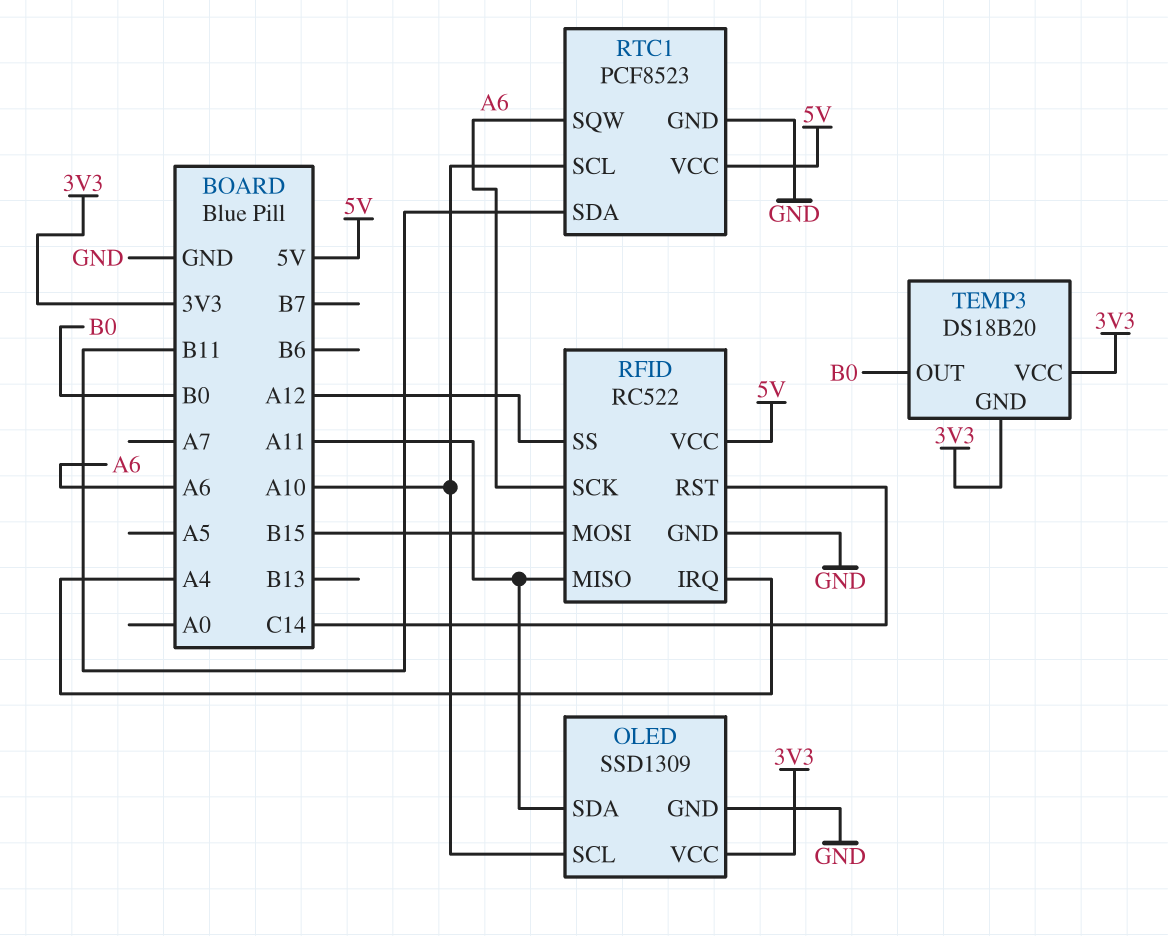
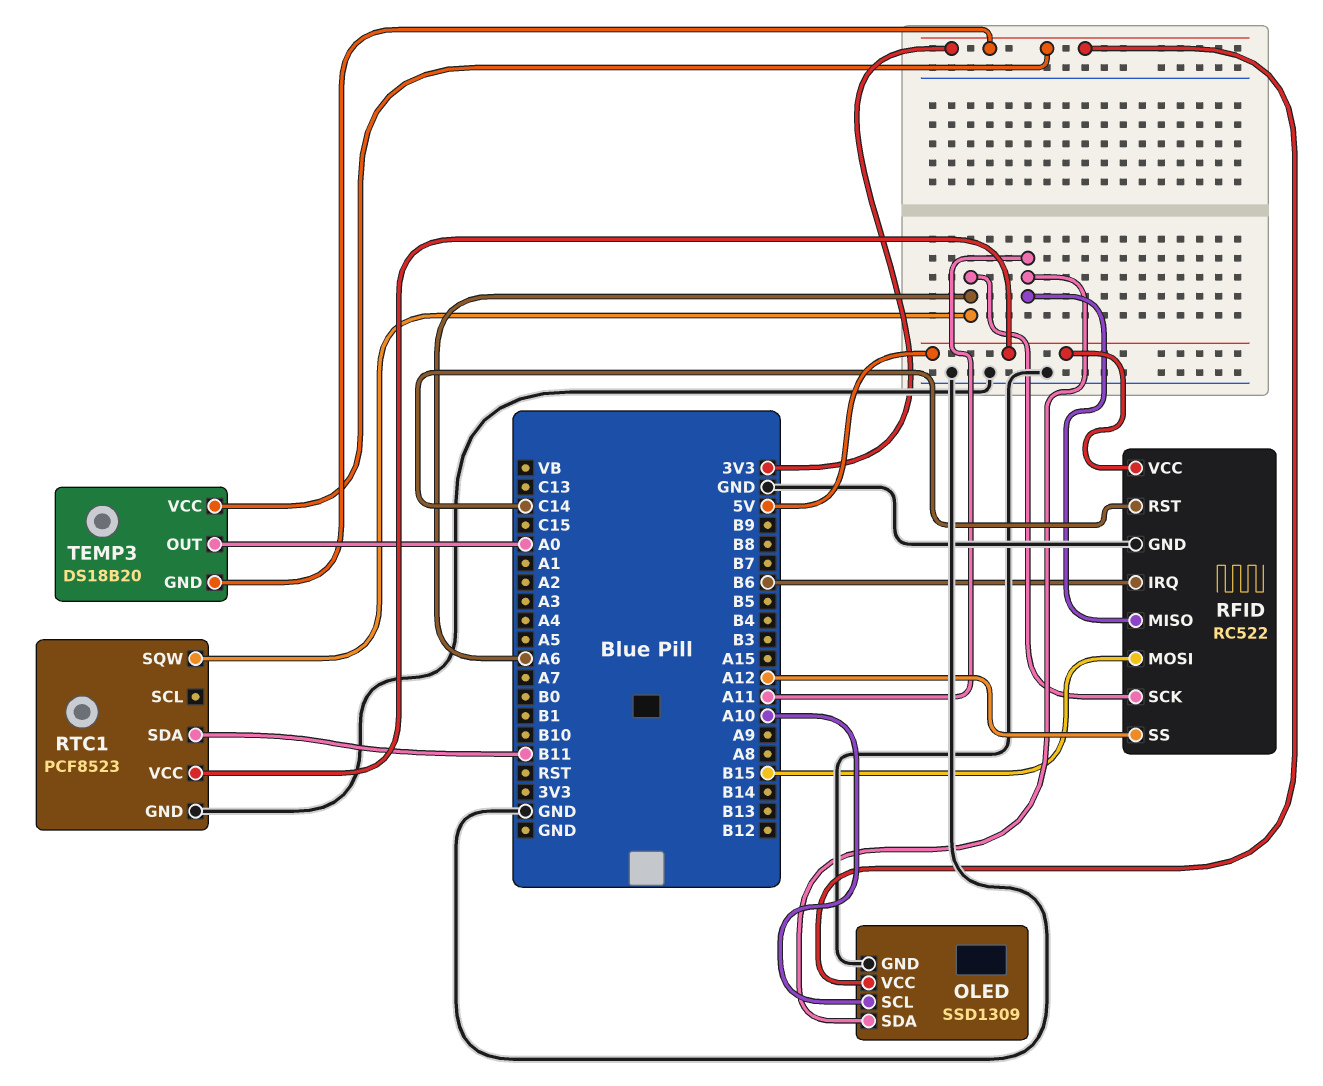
RFID pin IRQ: A4 -> B6
RTC1 pin SCL: A10 -> none
TEMP3 pin OUT: B0 -> A0

